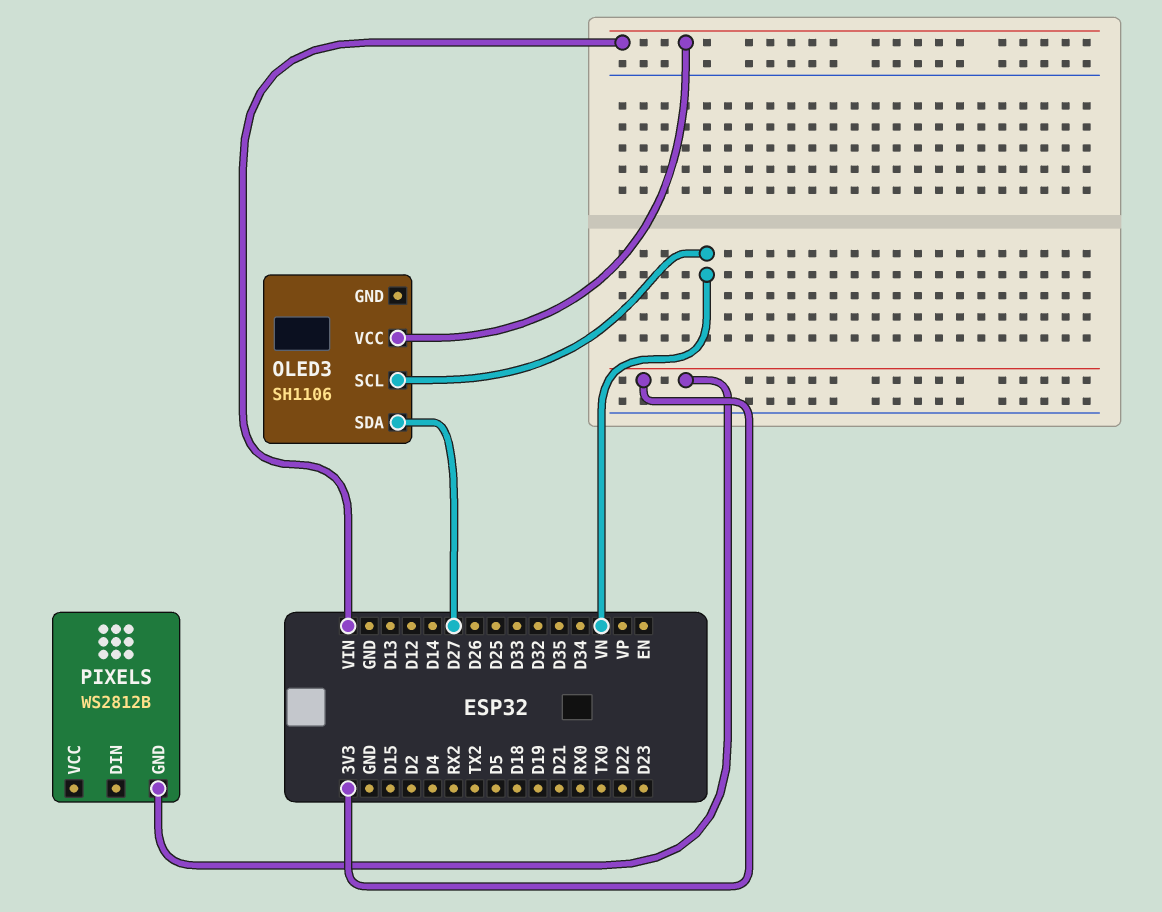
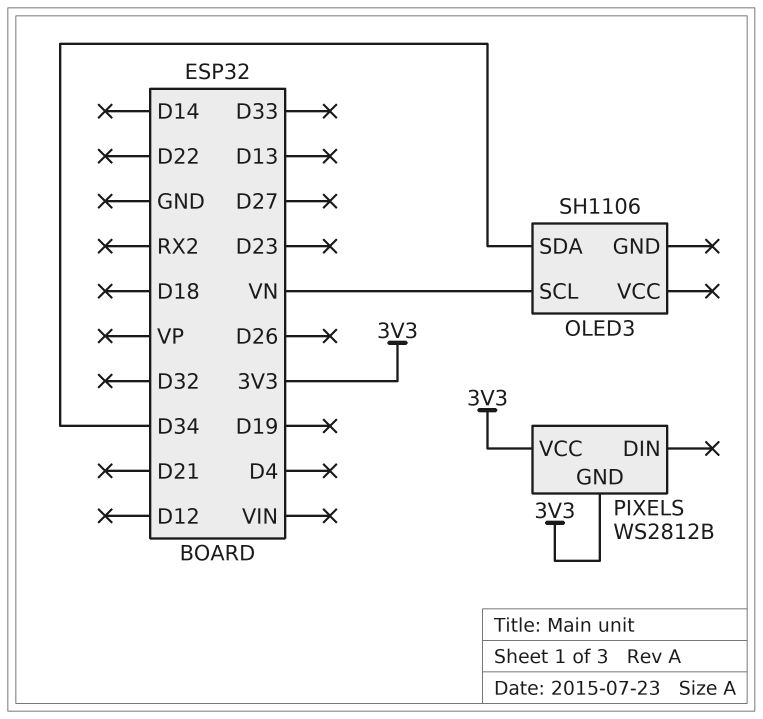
OLED3 pin SDA: D27 -> D34
OLED3 pin VCC: VIN -> none
PIXELS pin VCC: none -> 3V3

